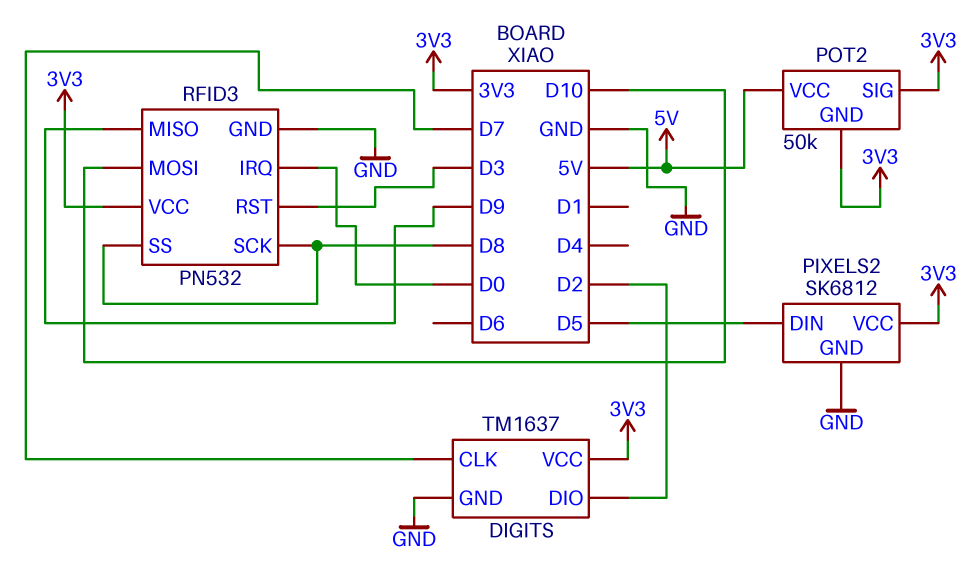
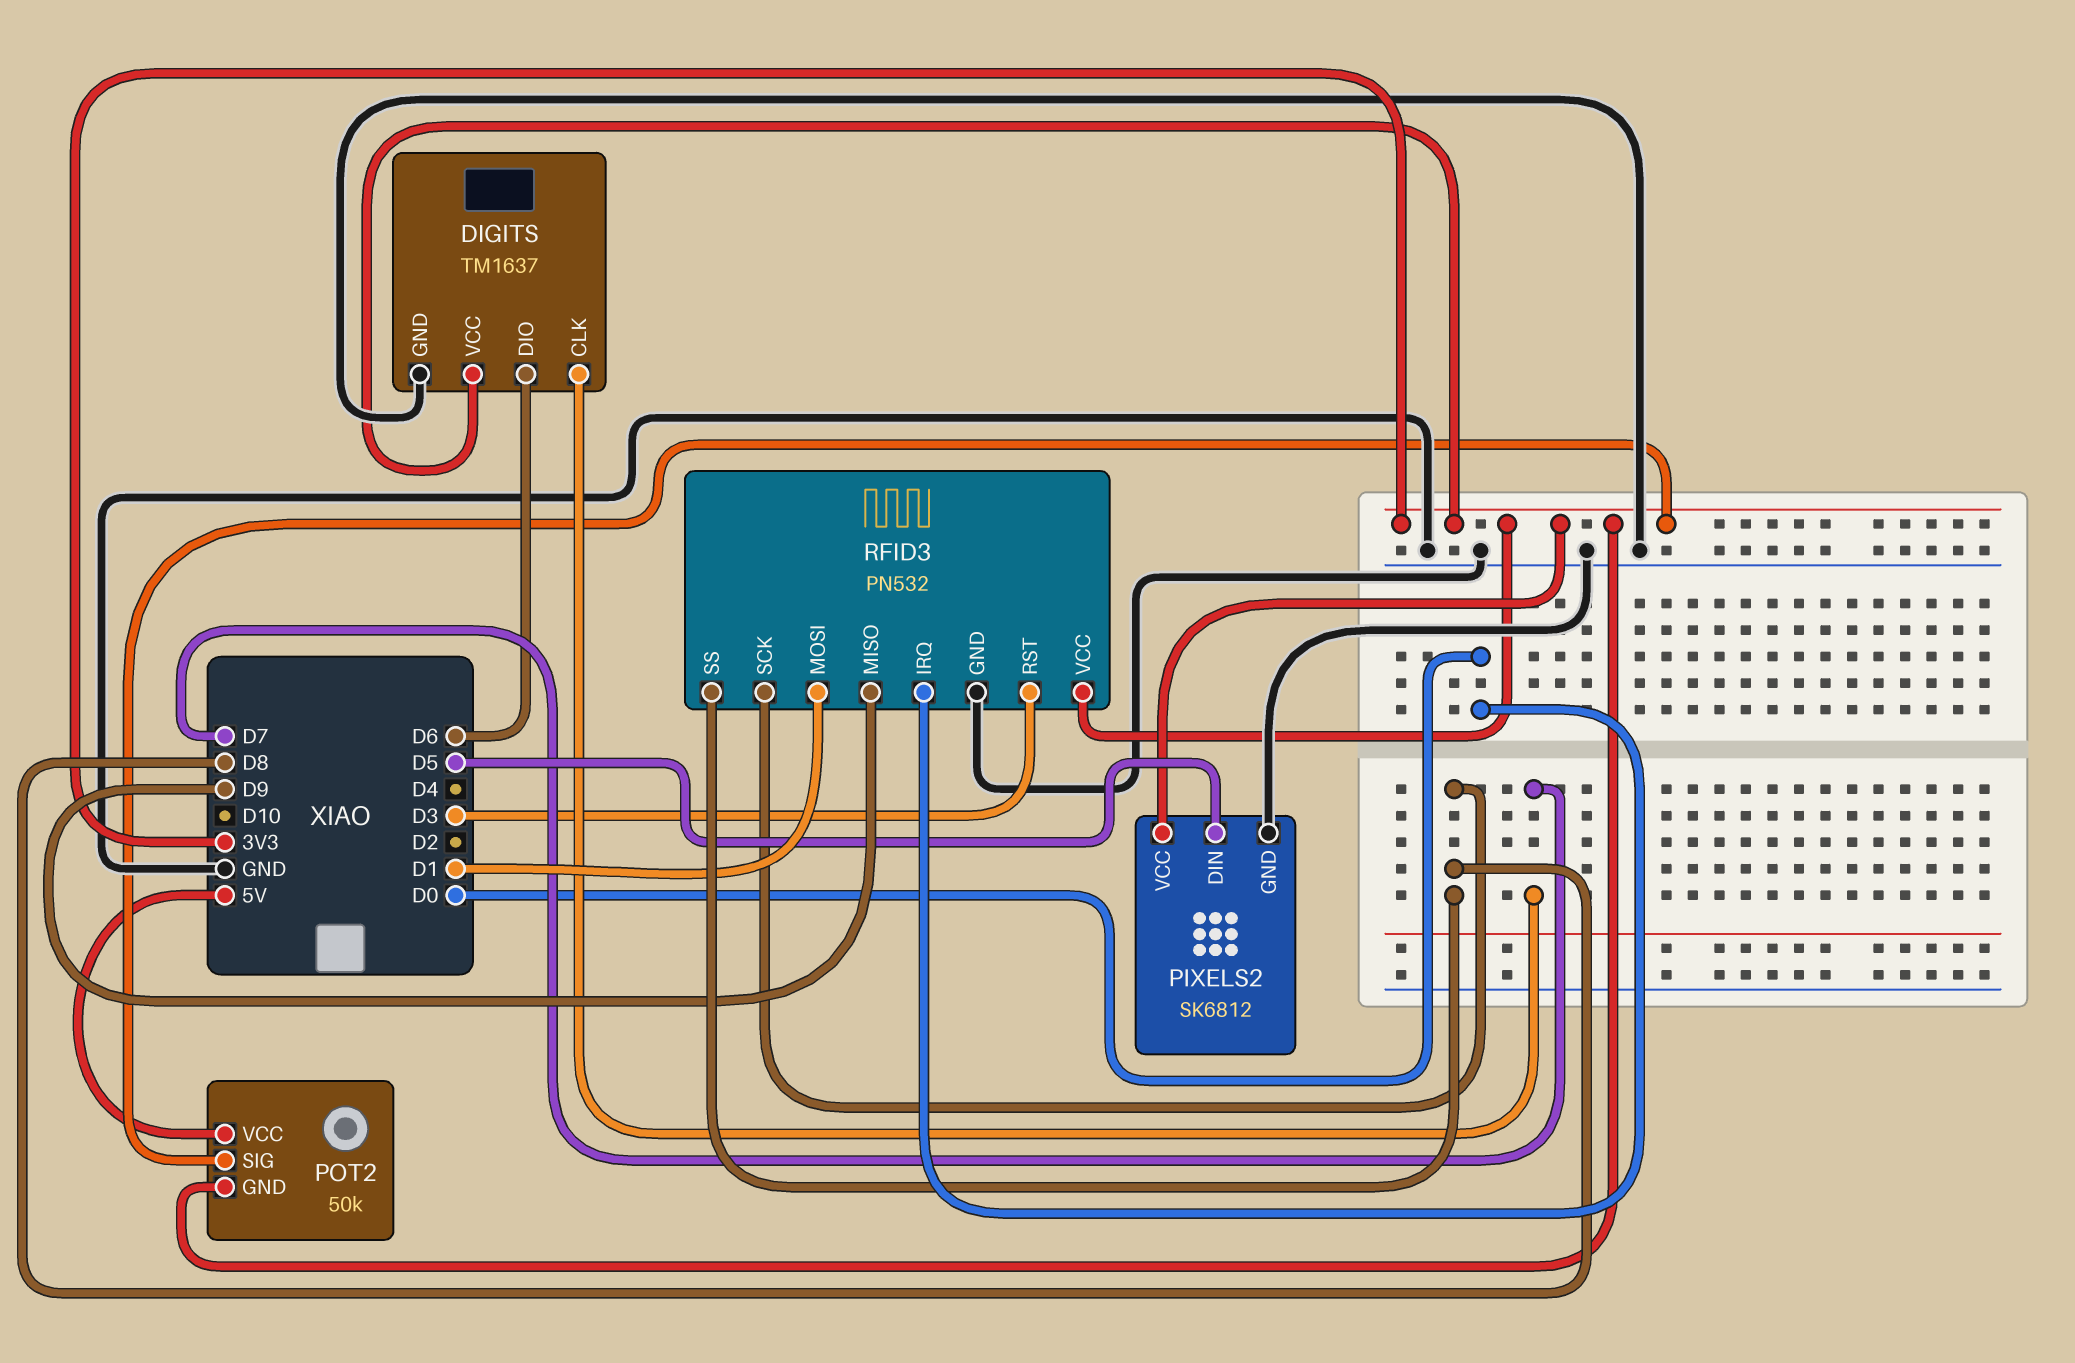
DIGITS pin DIO: D2 -> D6
RFID3 pin MOSI: D10 -> D1

